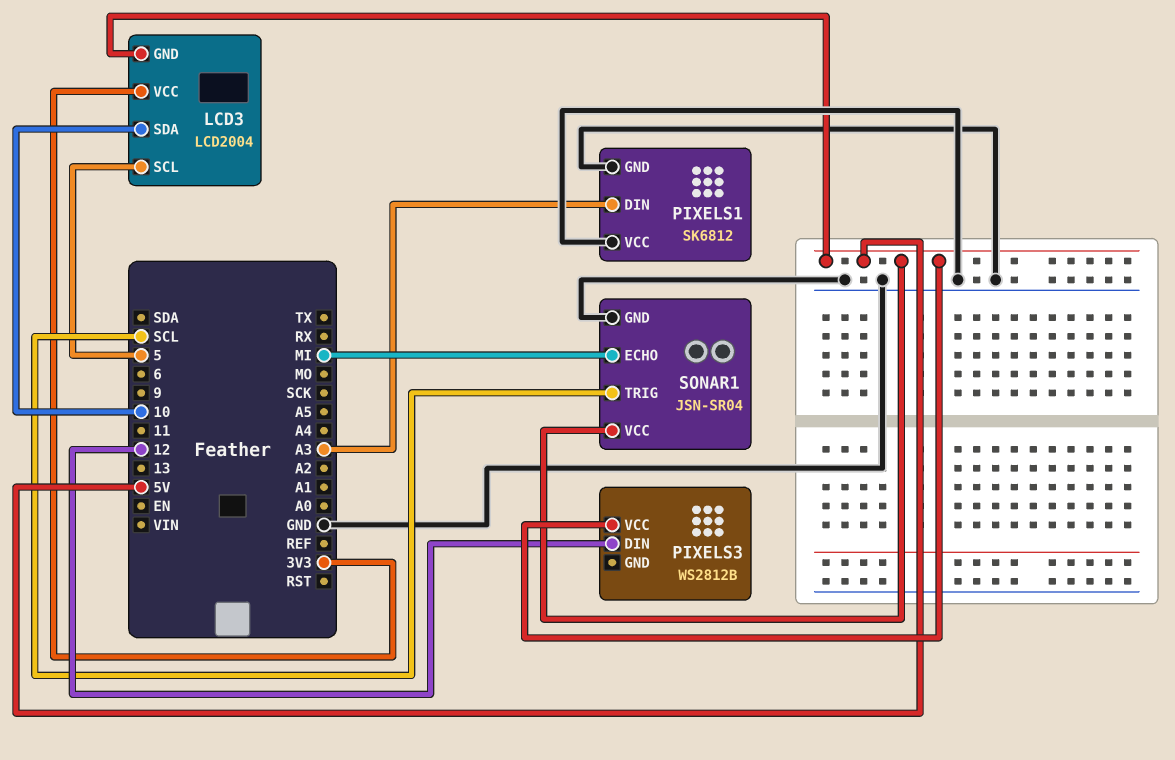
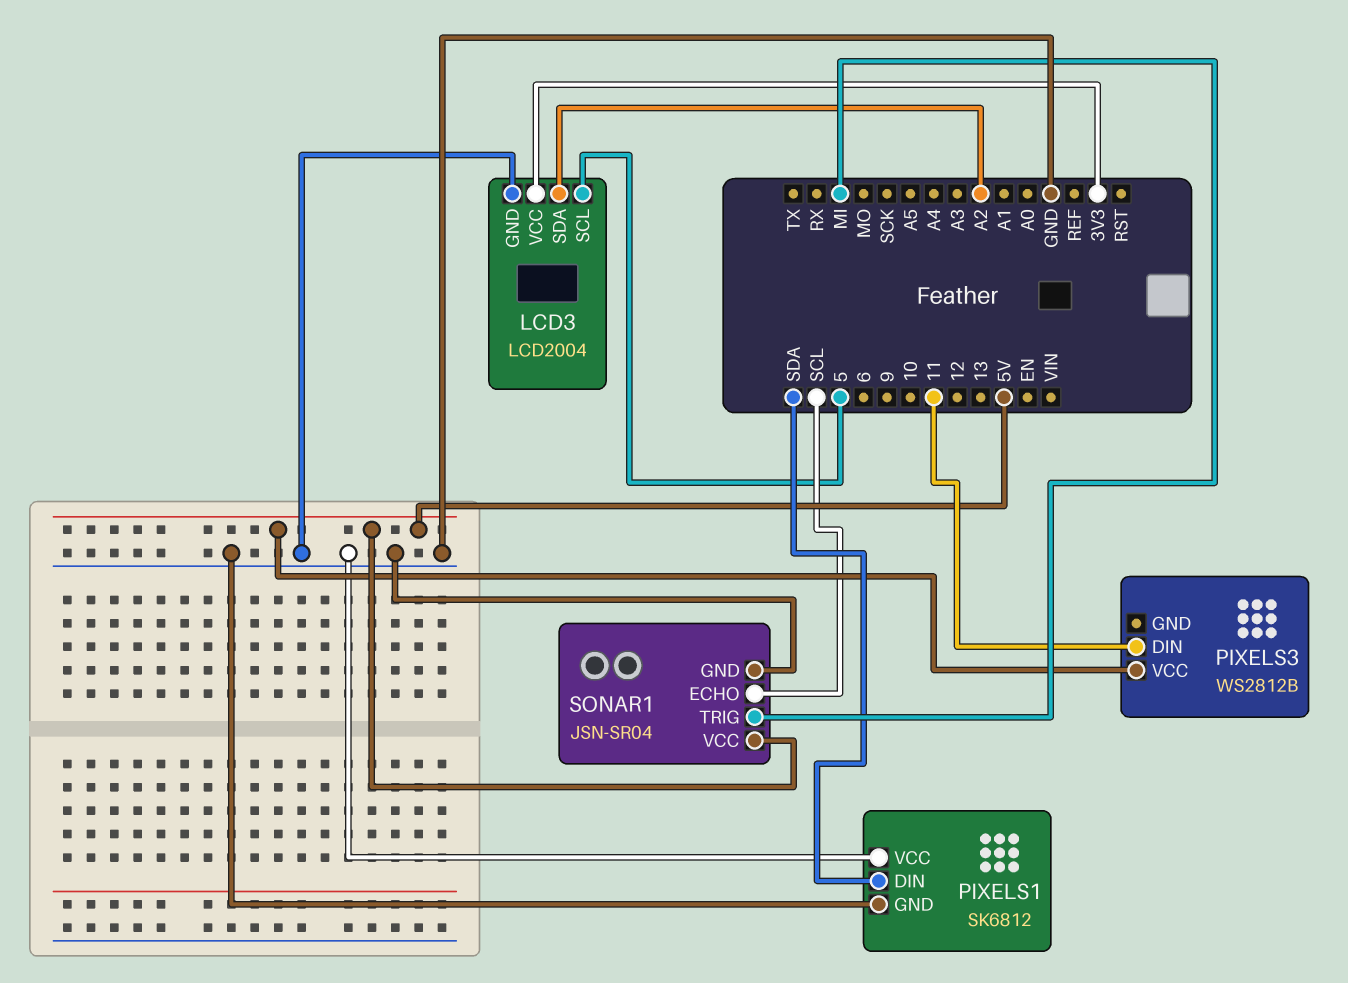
LCD3 pin GND: 5V -> GND
LCD3 pin SDA: 10 -> A2
PIXELS1 pin DIN: A3 -> SDA
PIXELS3 pin DIN: 12 -> 11
SONAR1 pin ECHO: MI -> SCL
SONAR1 pin TRIG: SCL -> MI

